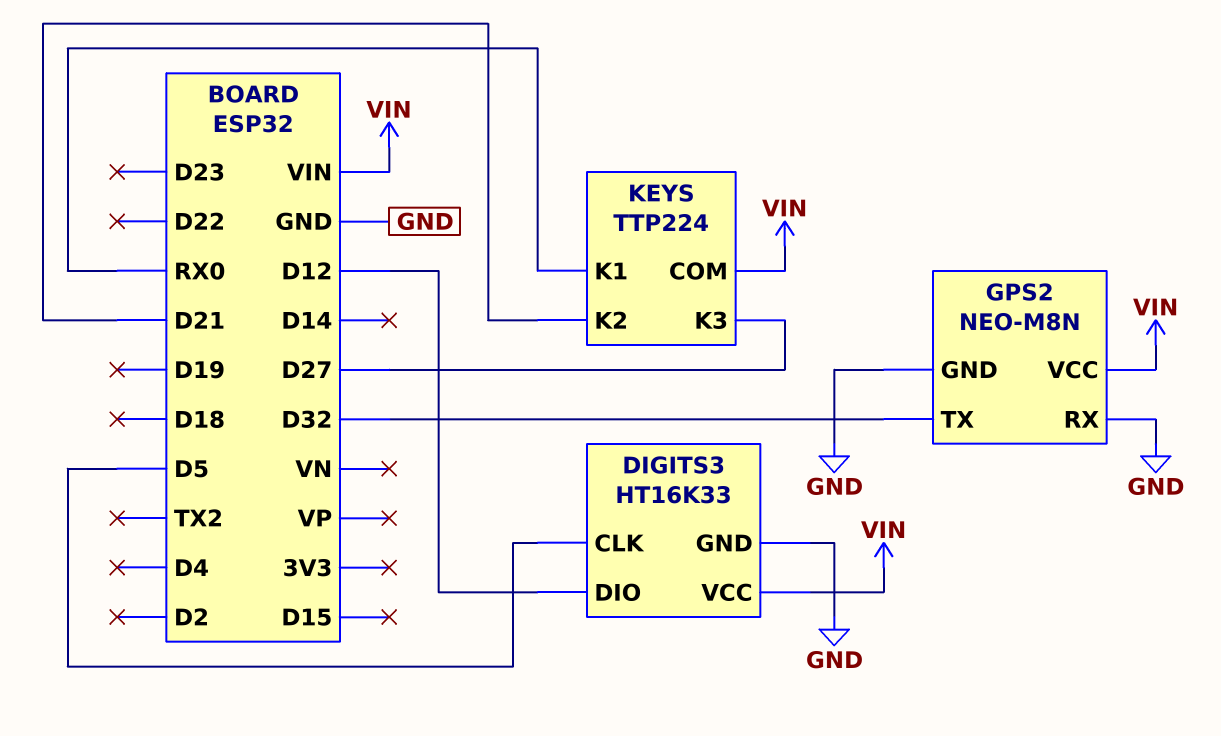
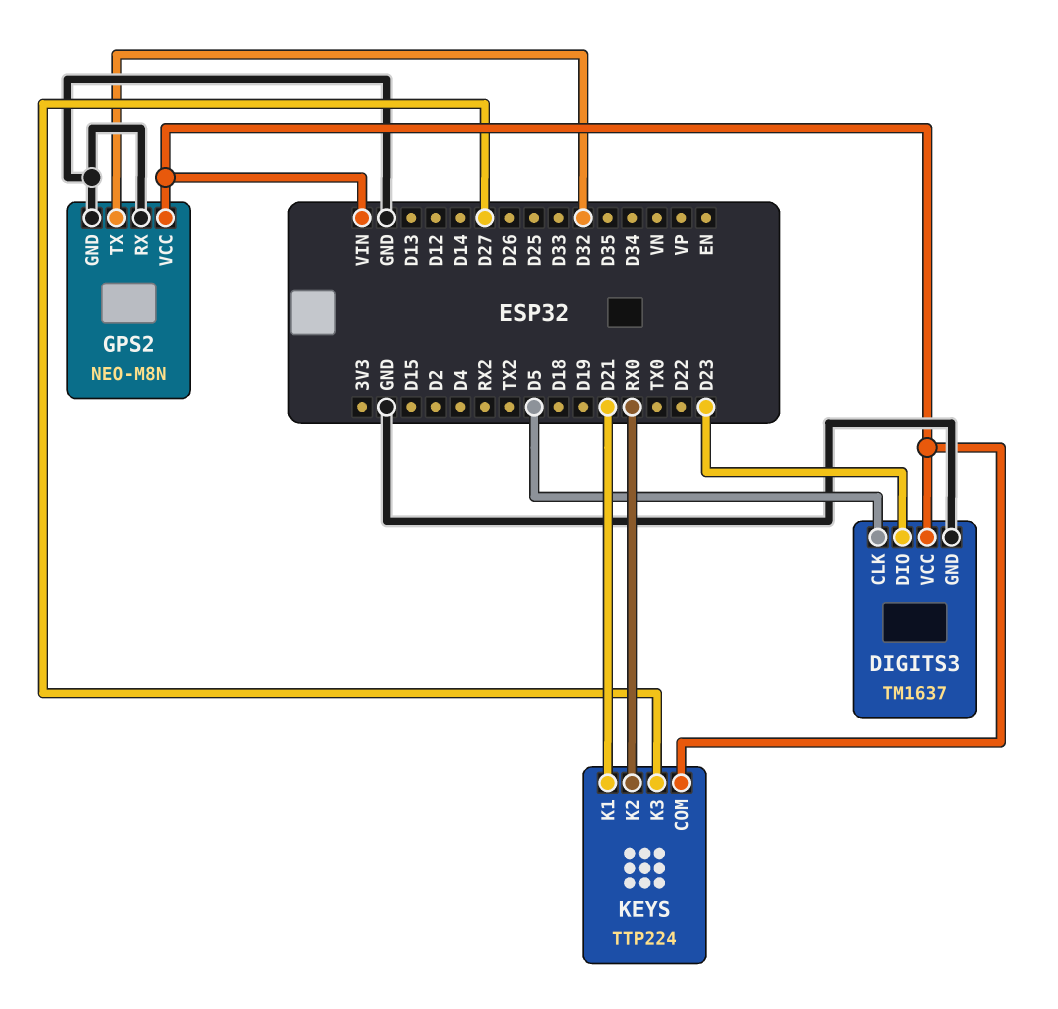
DIGITS3: HT16K33 -> TM1637
DIGITS3 pin DIO: D12 -> D23
KEYS pin K1: RX0 -> D21
KEYS pin K2: D21 -> RX0

